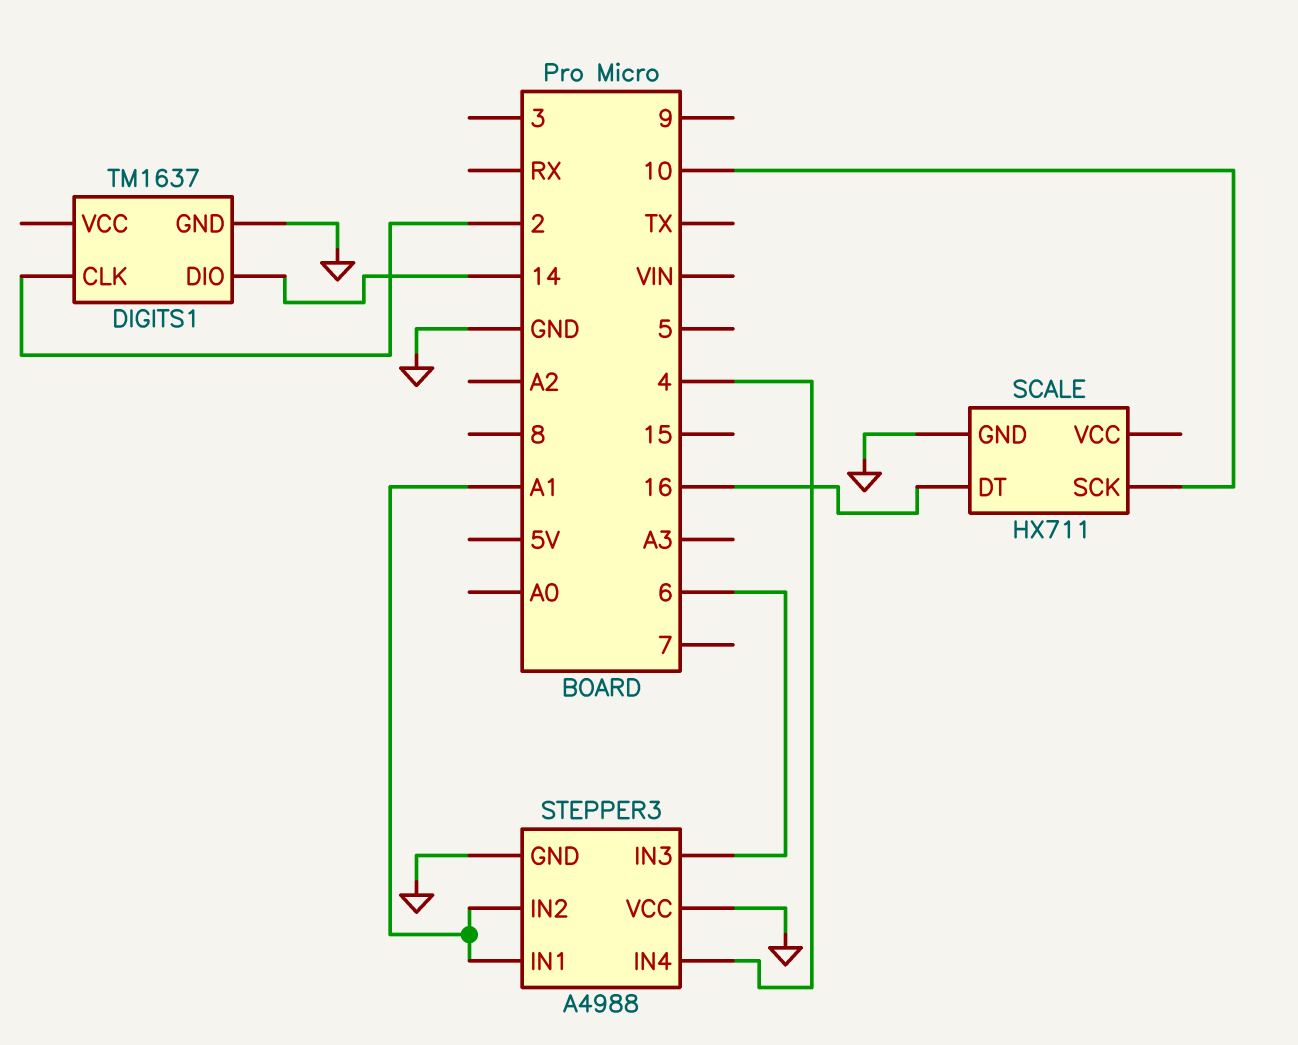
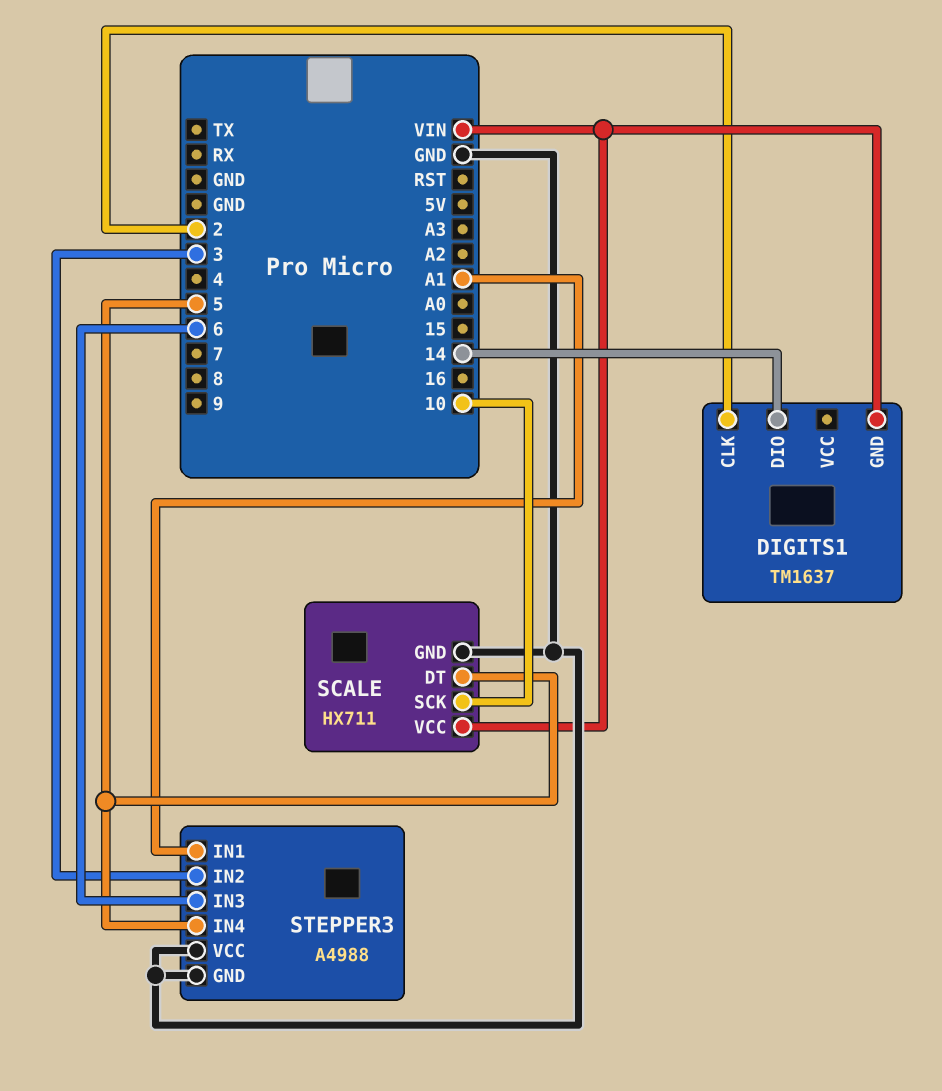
DIGITS1 pin GND: GND -> VIN
SCALE pin DT: 16 -> 5
SCALE pin VCC: none -> VIN
STEPPER3 pin IN2: A1 -> 3
STEPPER3 pin IN4: 4 -> 5

